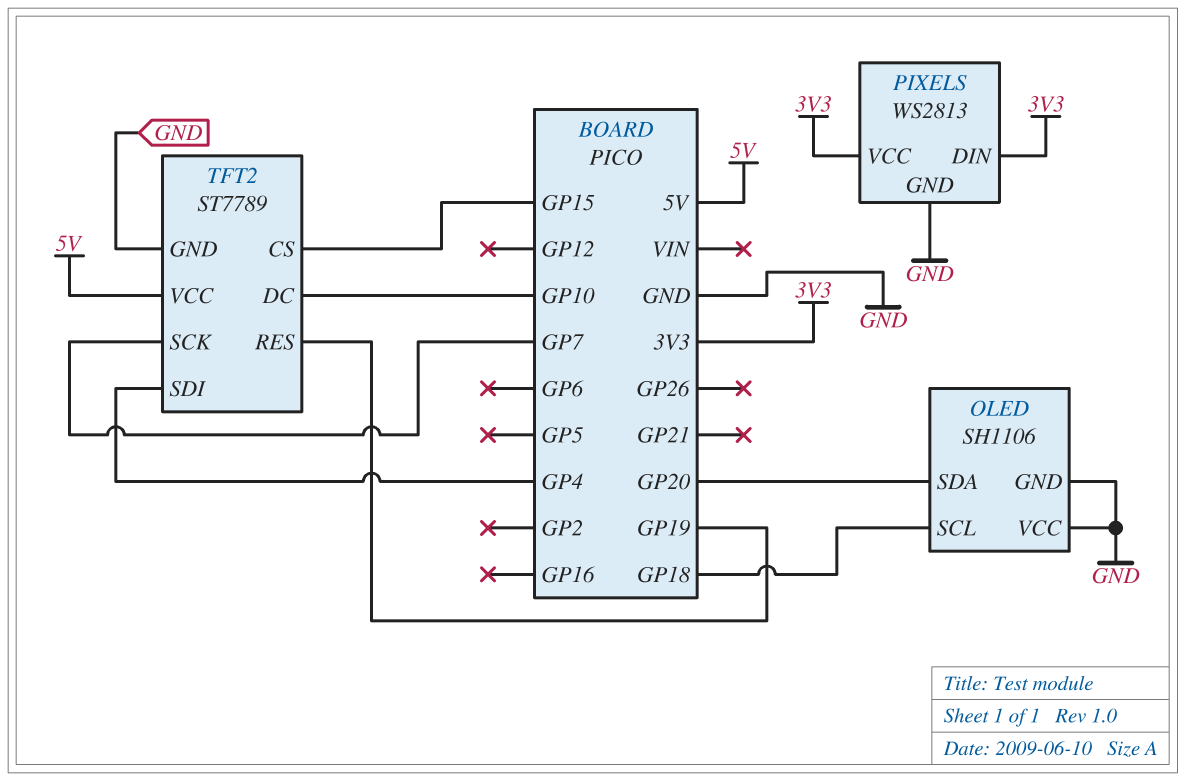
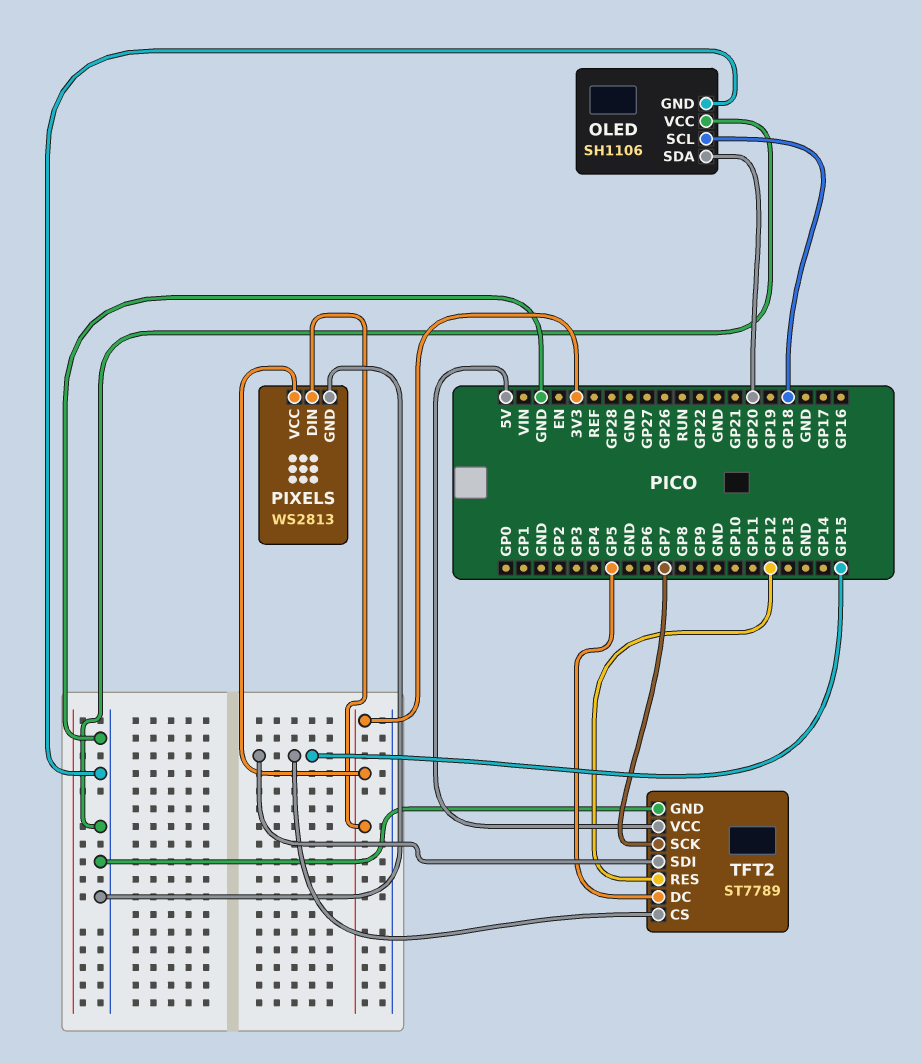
TFT2 pin DC: GP10 -> GP5
TFT2 pin RES: GP19 -> GP12
TFT2 pin SDI: GP4 -> GP15

